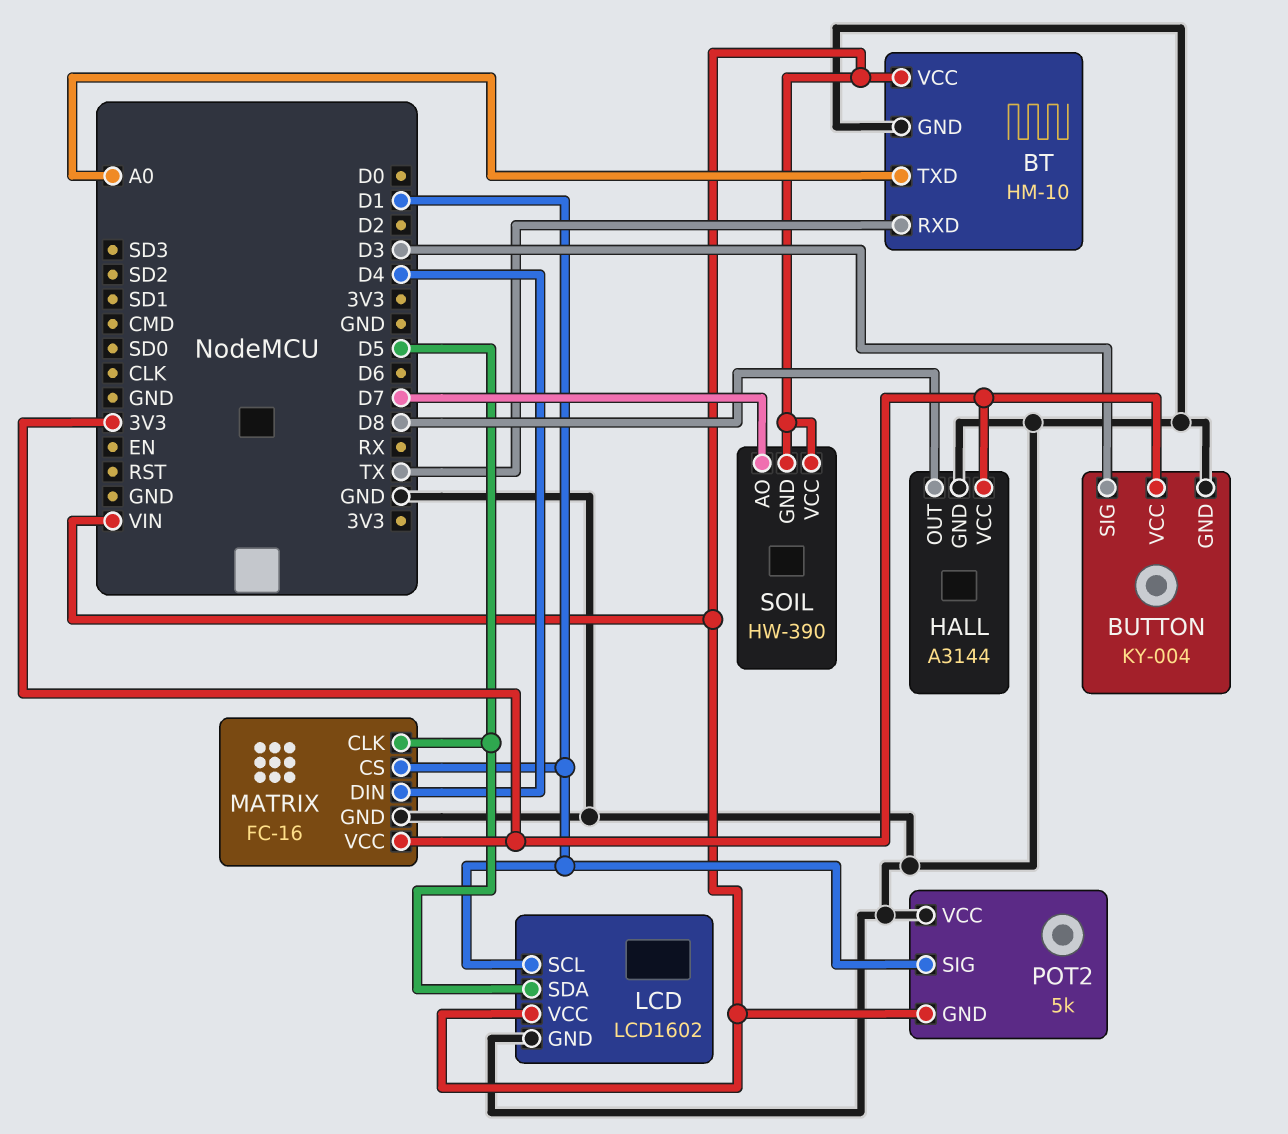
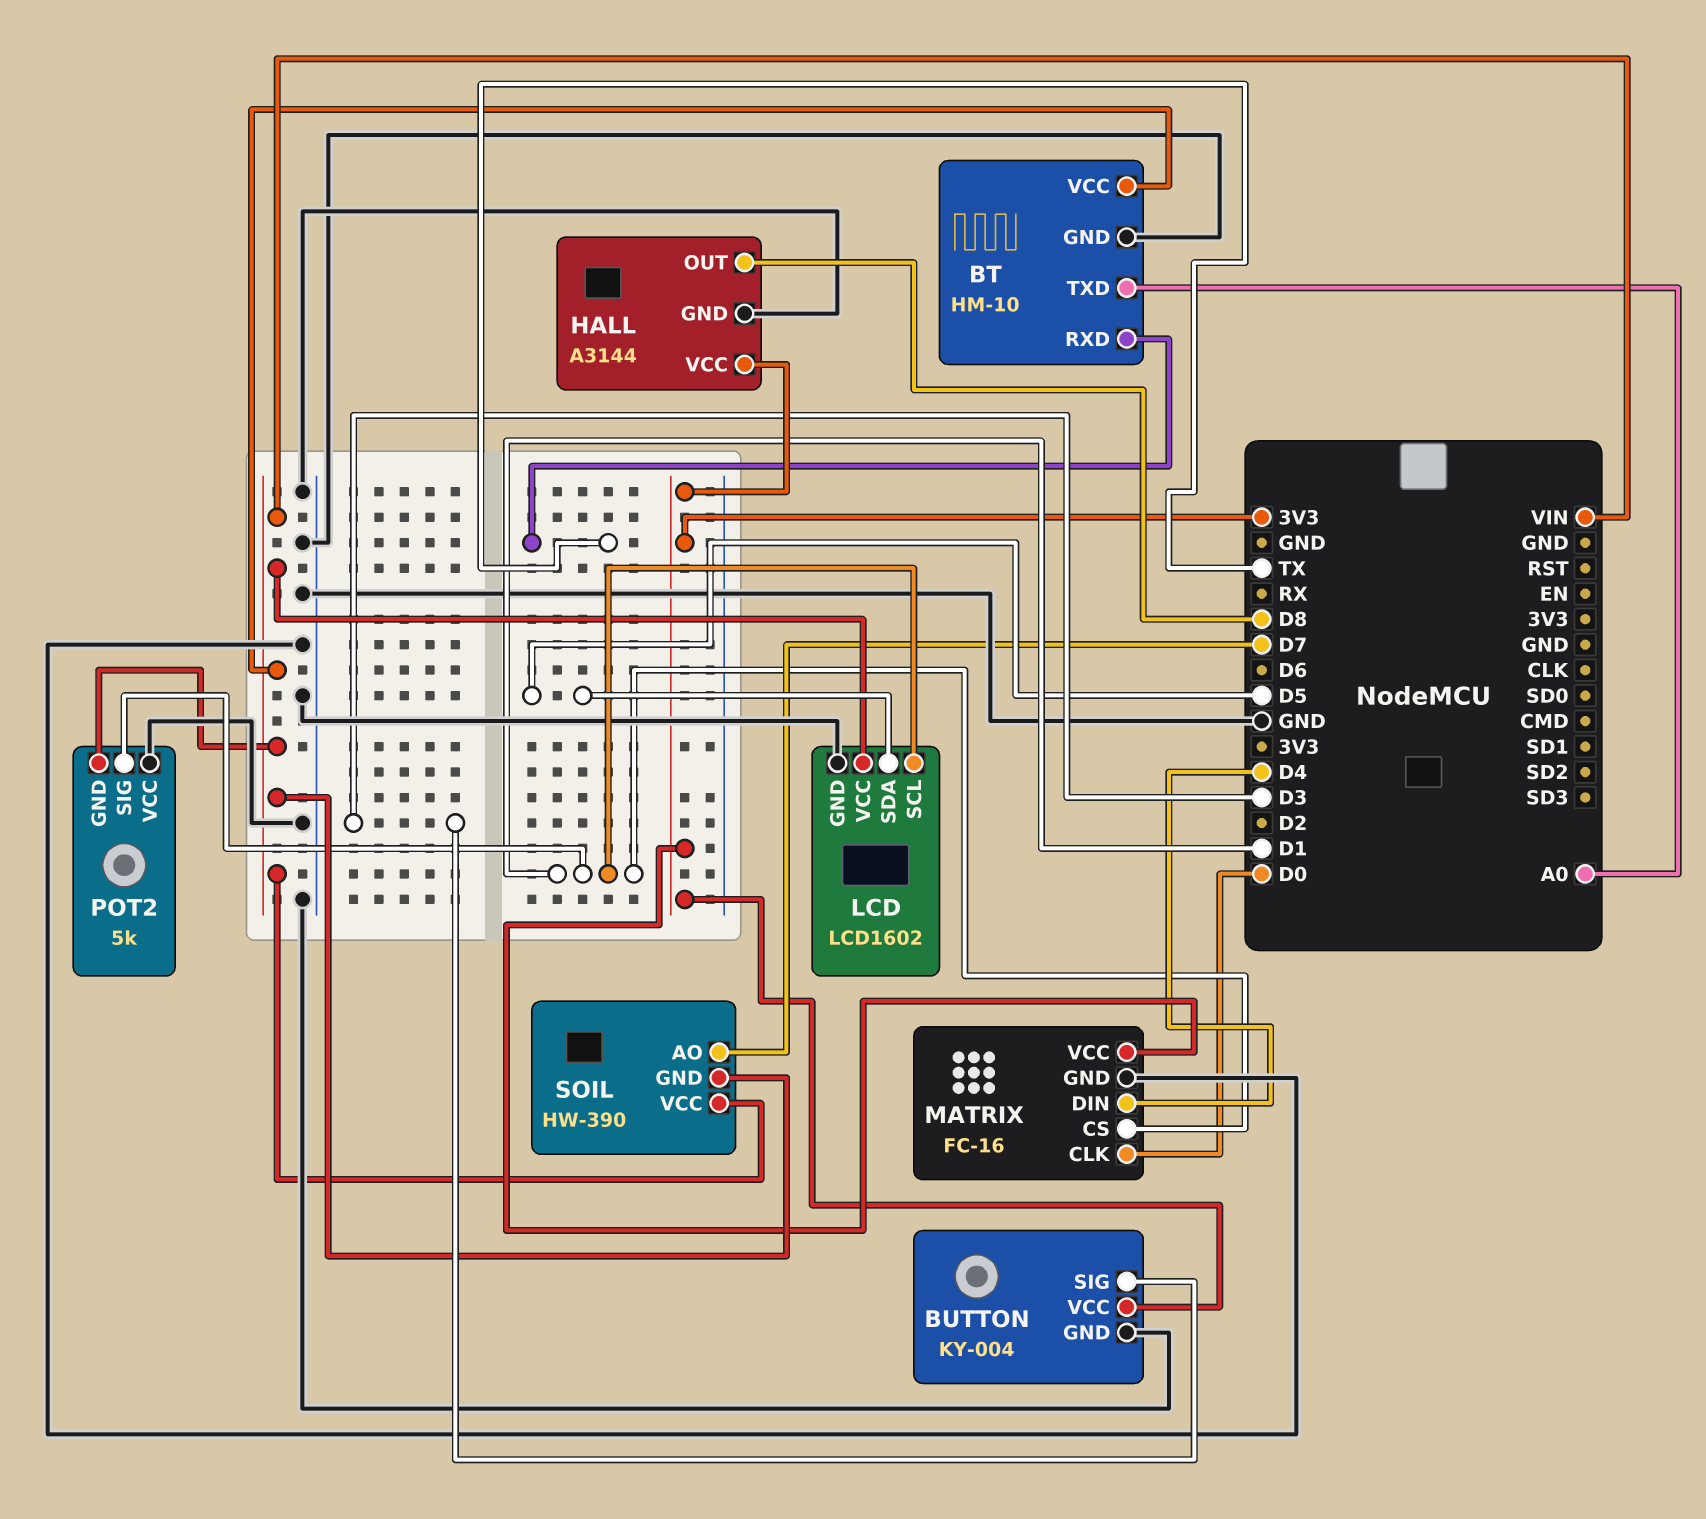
MATRIX pin CLK: D5 -> D0

